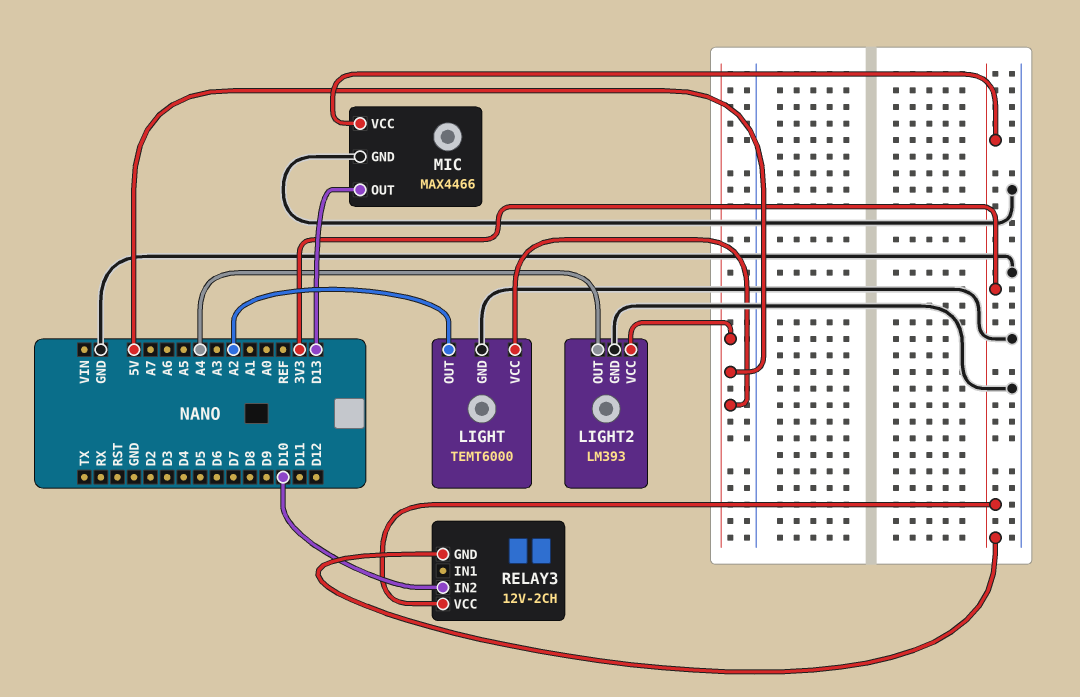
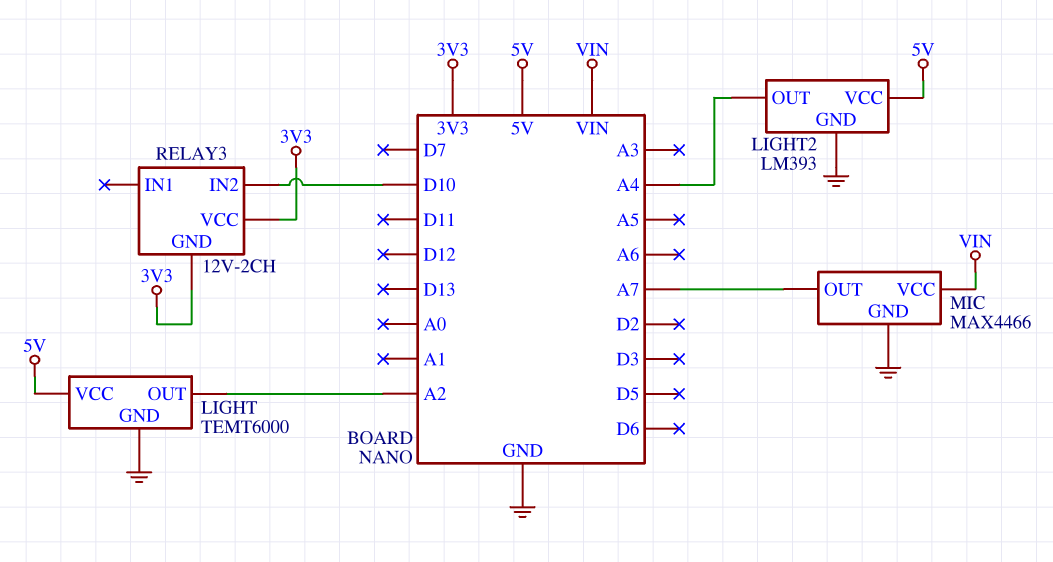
MIC pin OUT: D13 -> A7
MIC pin VCC: 3V3 -> VIN

